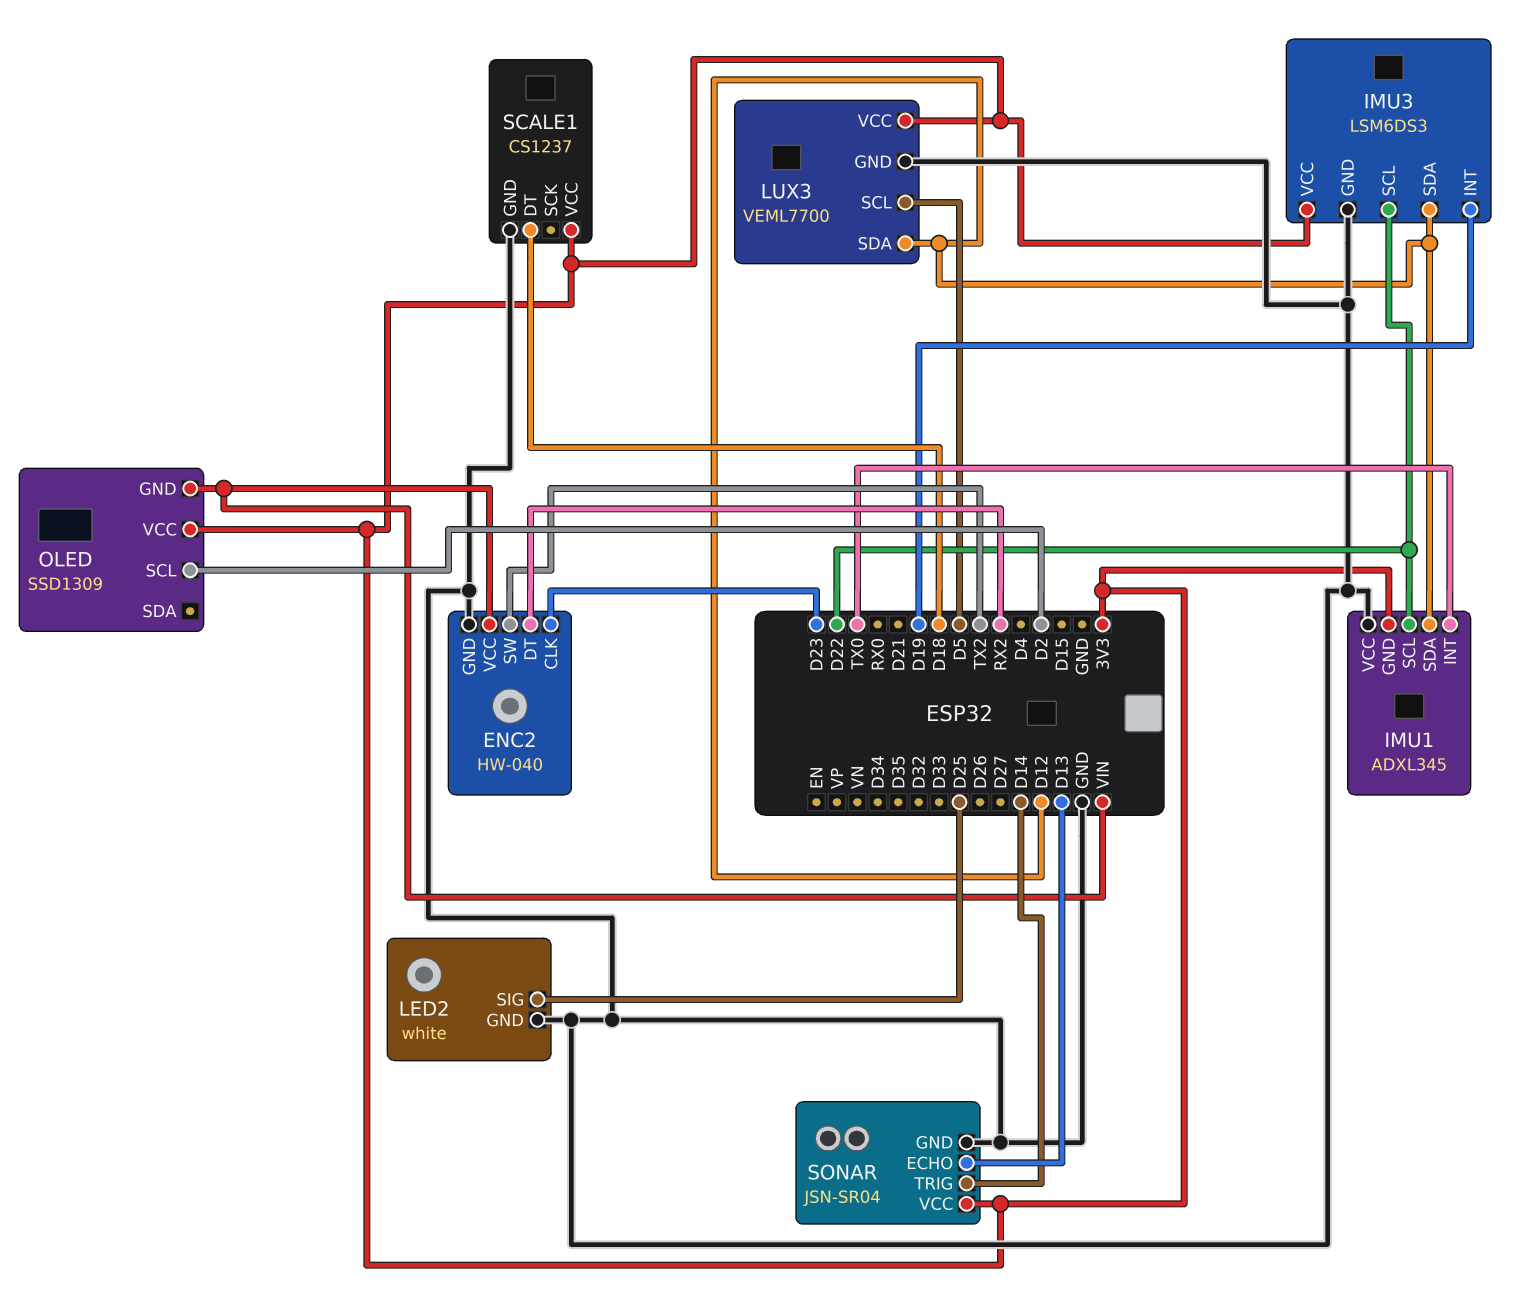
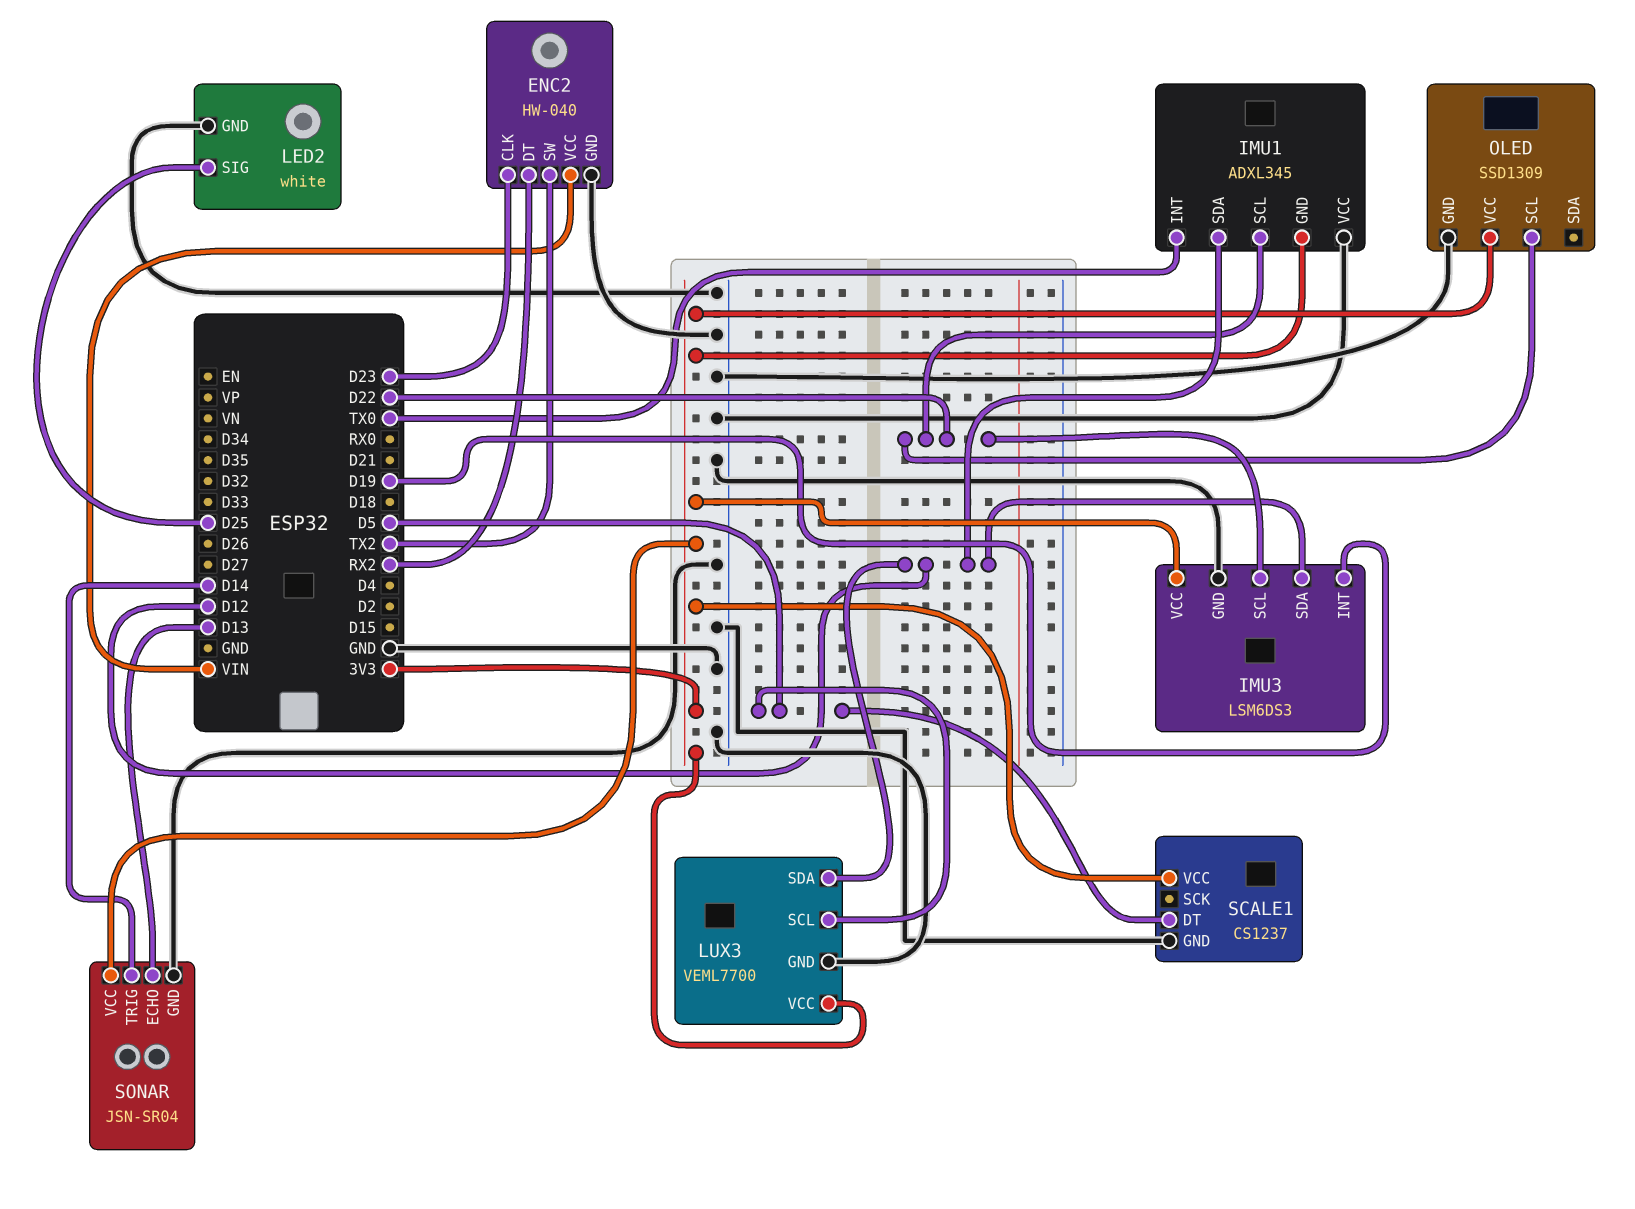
OLED pin GND: VIN -> GND
OLED pin SCL: D2 -> D22
SCALE1 pin DT: D18 -> D5

